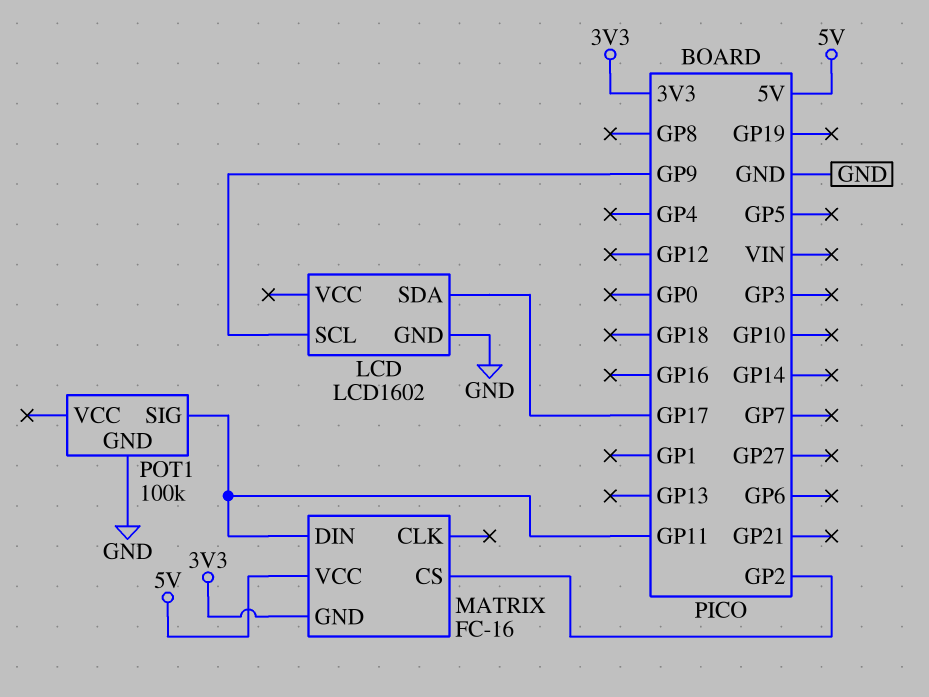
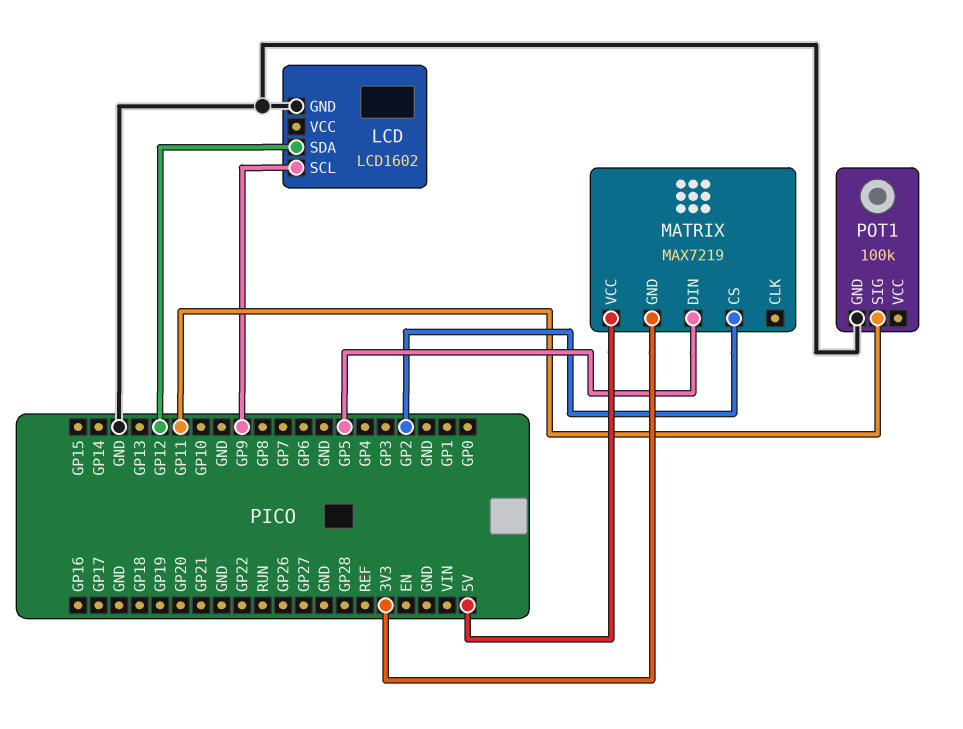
LCD pin SDA: GP17 -> GP12
MATRIX: FC-16 -> MAX7219
MATRIX pin DIN: GP11 -> GP5

